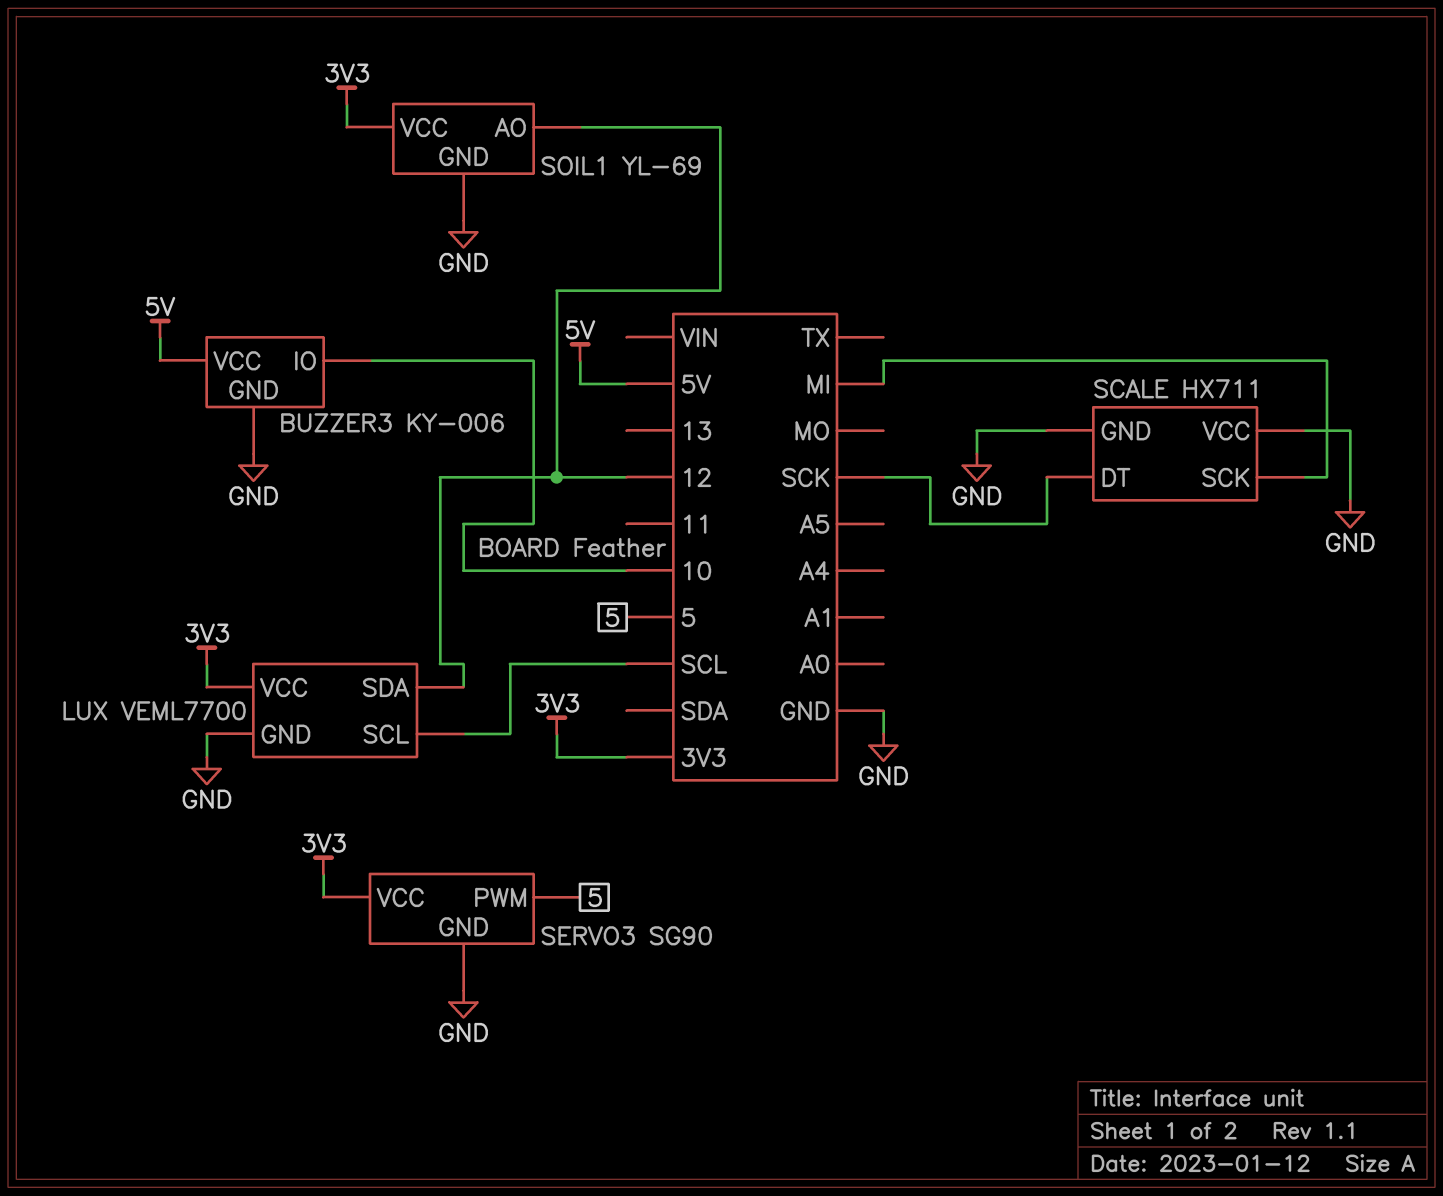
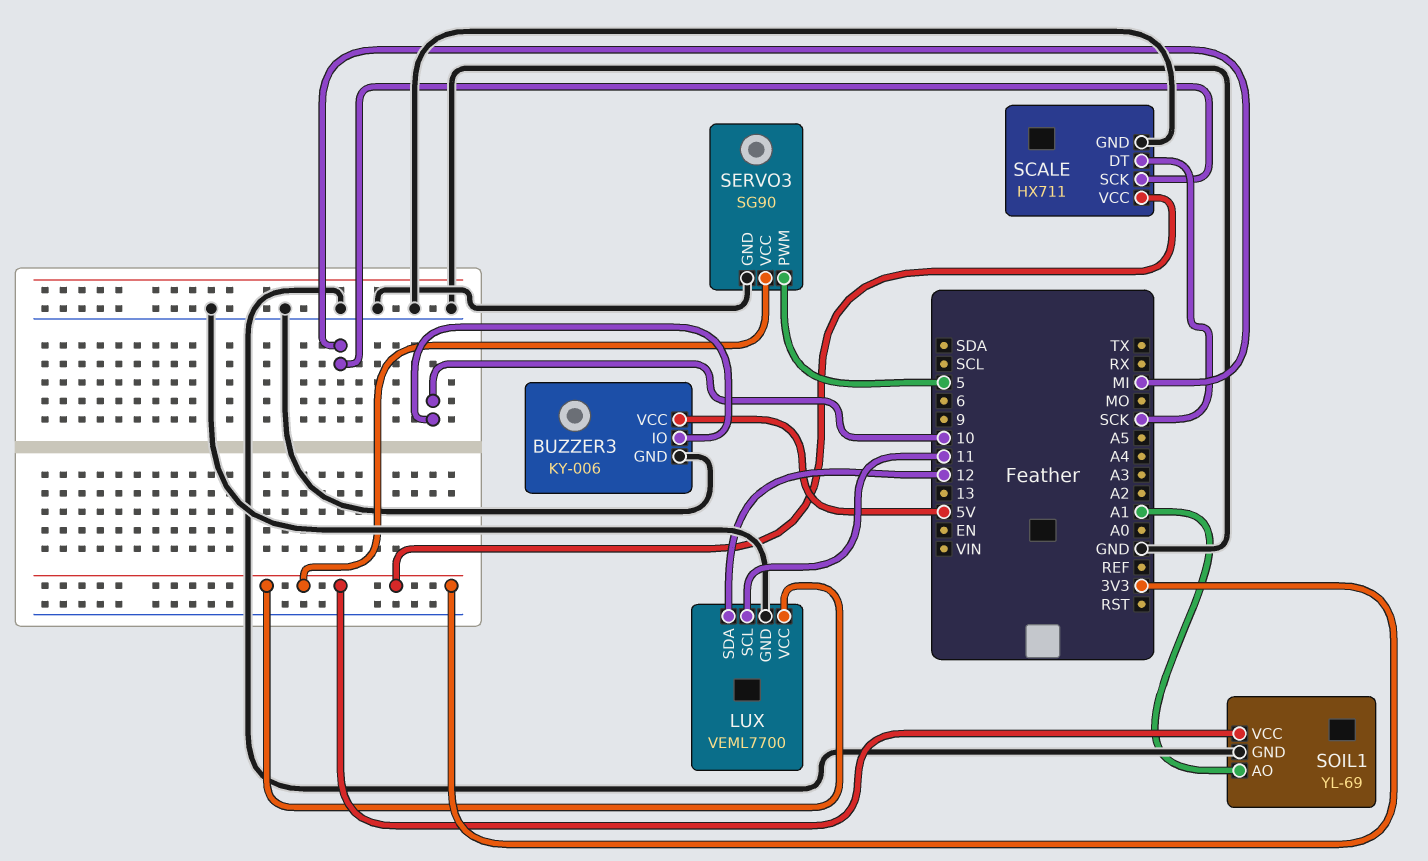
LUX pin SCL: SCL -> 11
SCALE pin VCC: GND -> 3V3
SOIL1 pin AO: 12 -> A1

